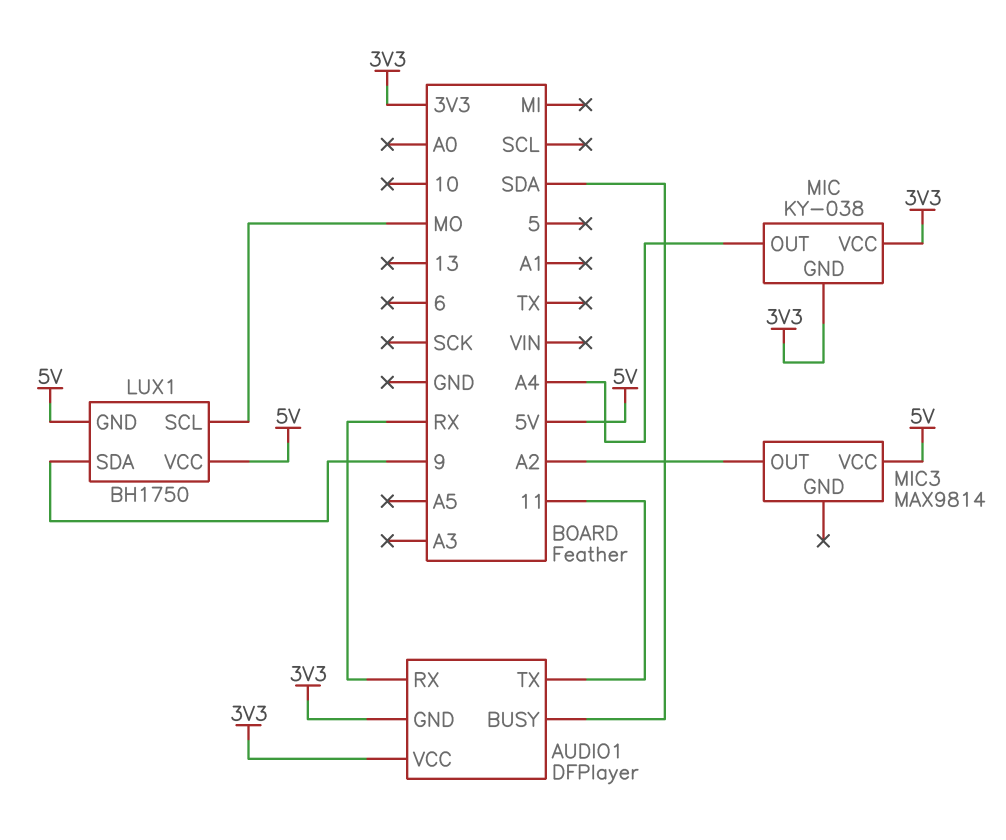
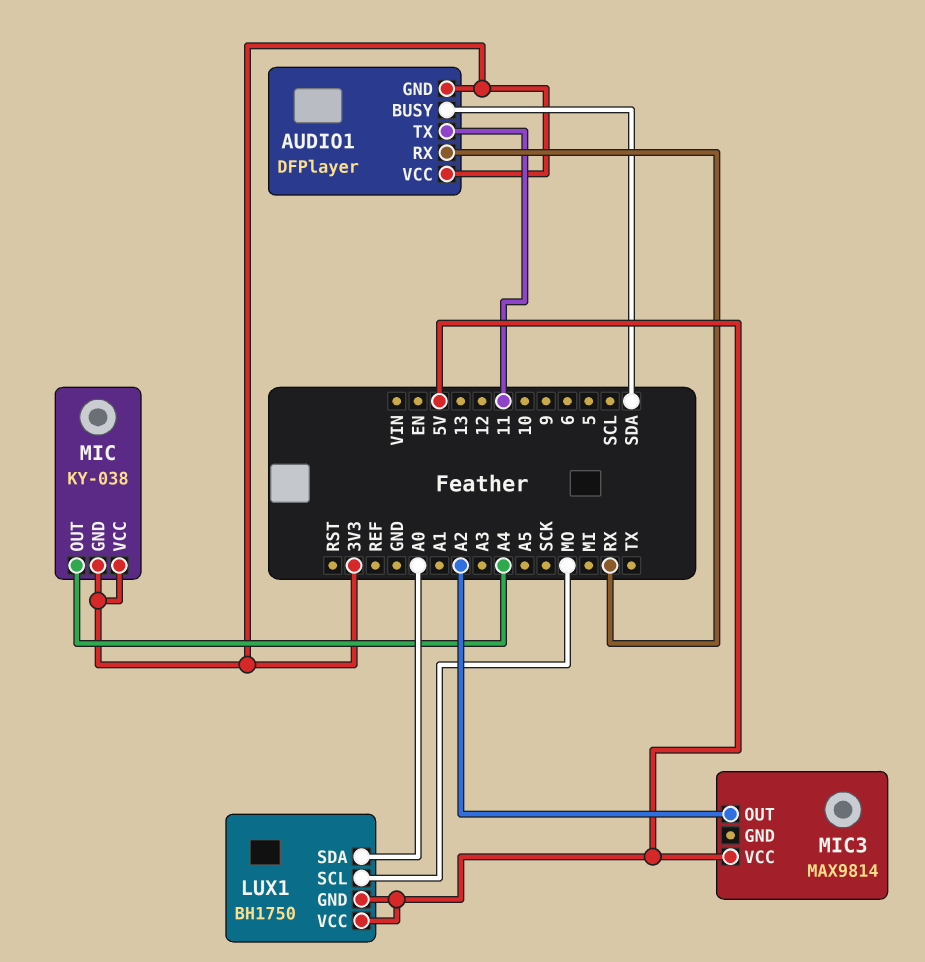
LUX1 pin SDA: 9 -> A0

